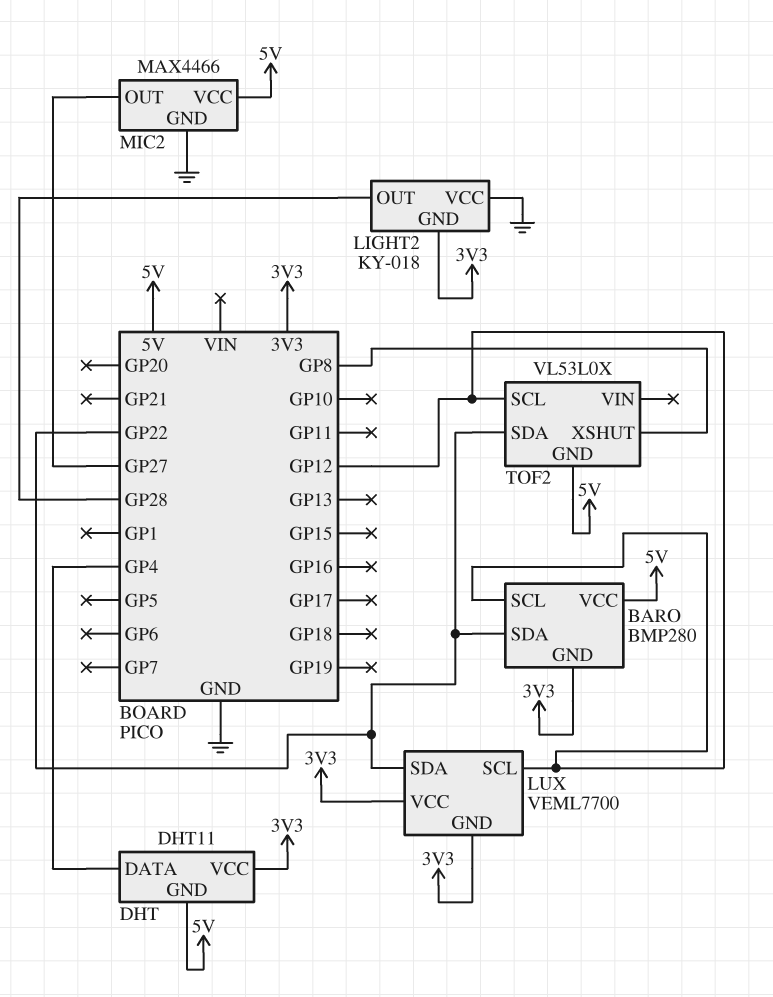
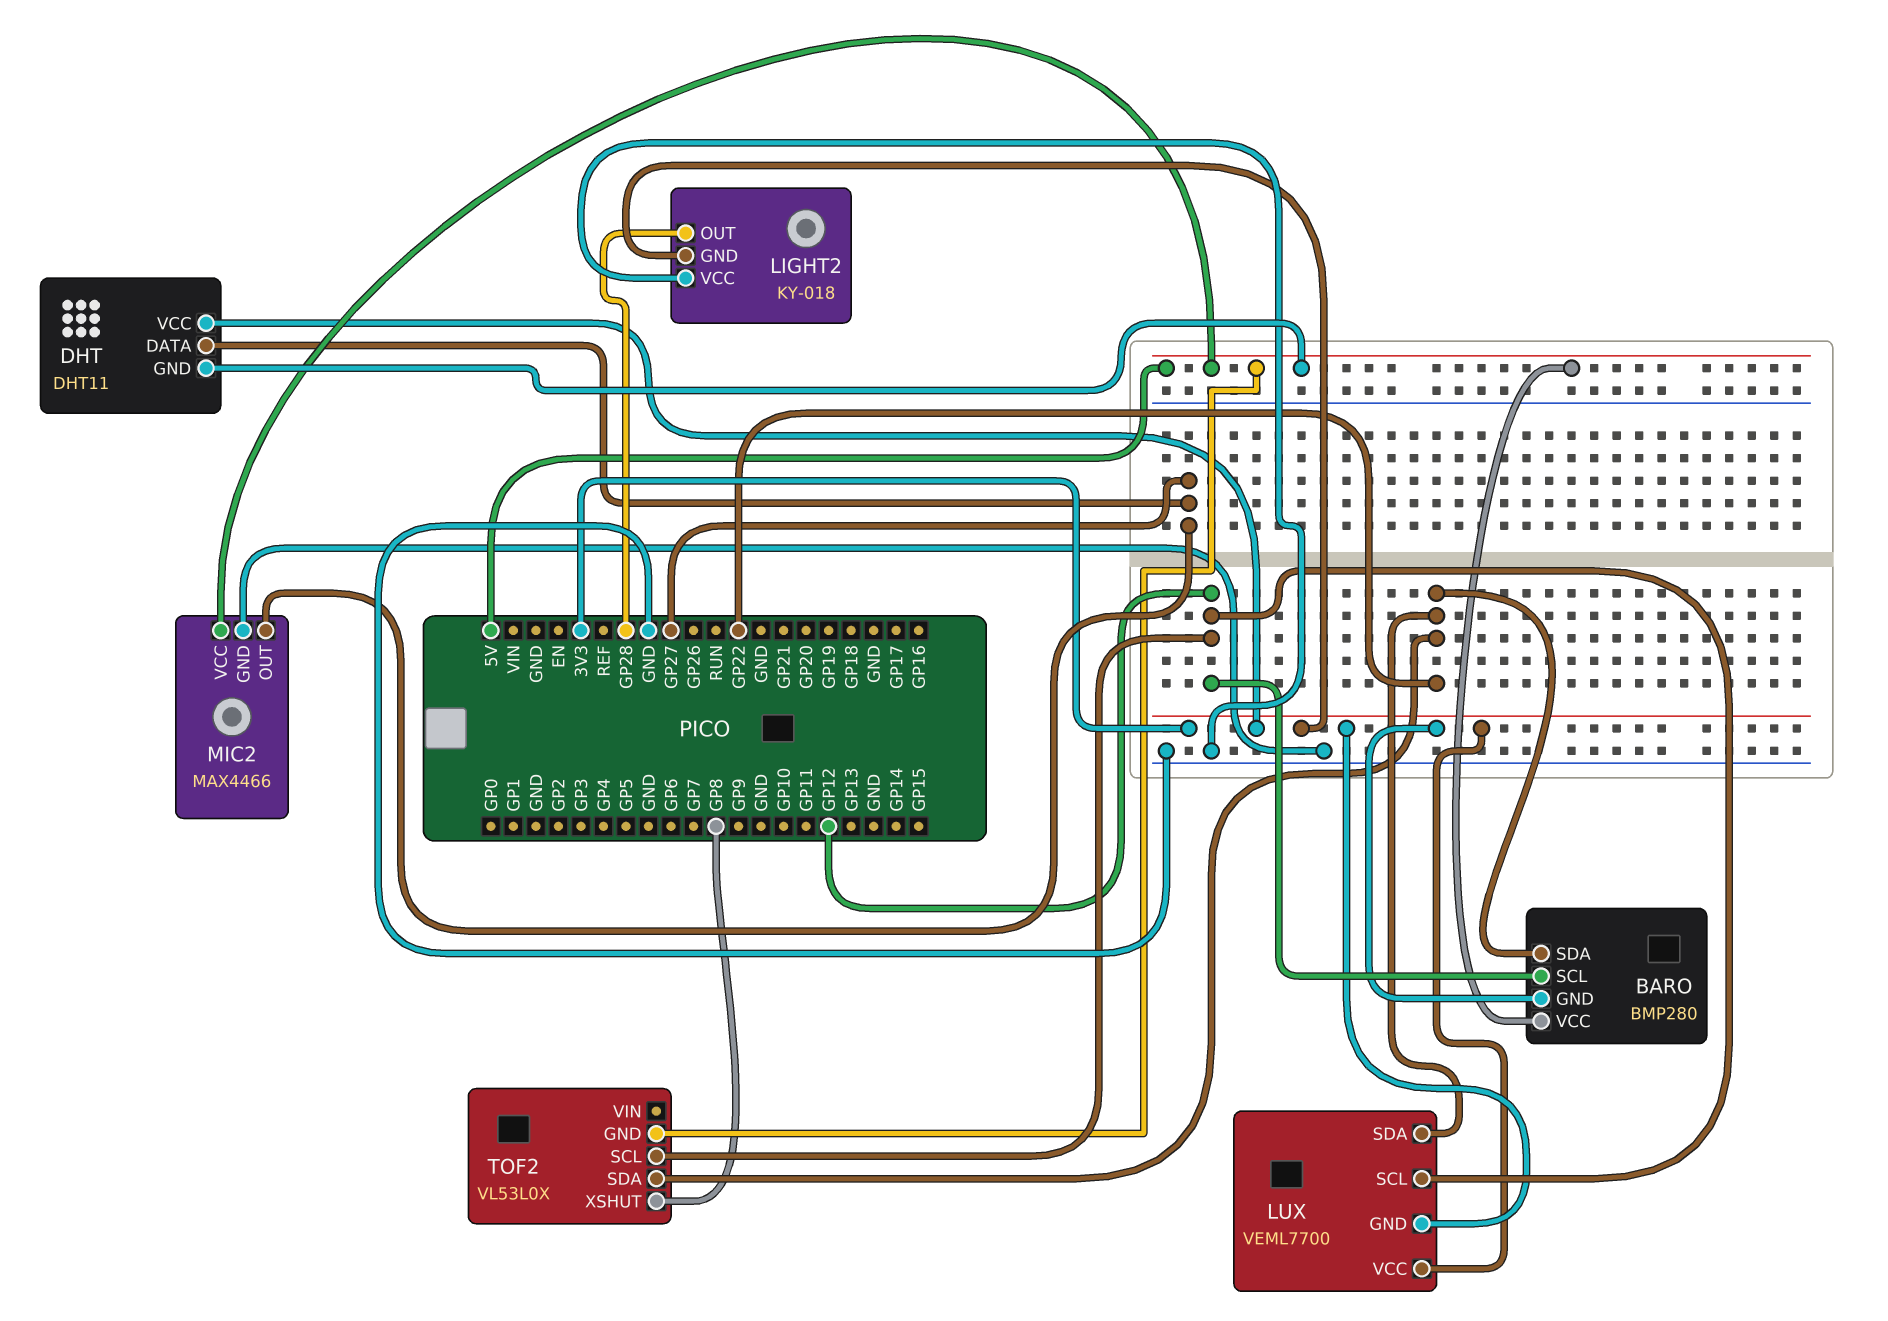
DHT pin DATA: GP4 -> GP27

